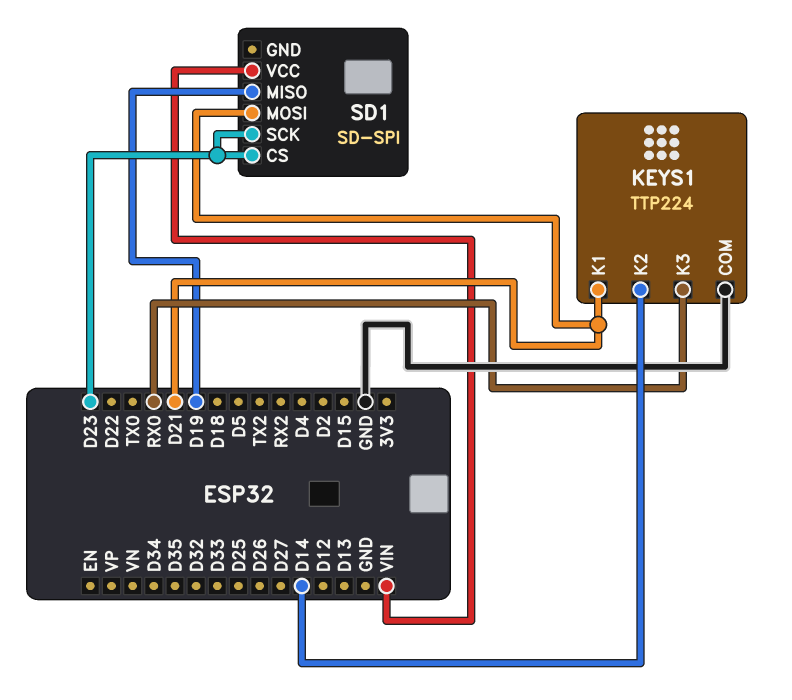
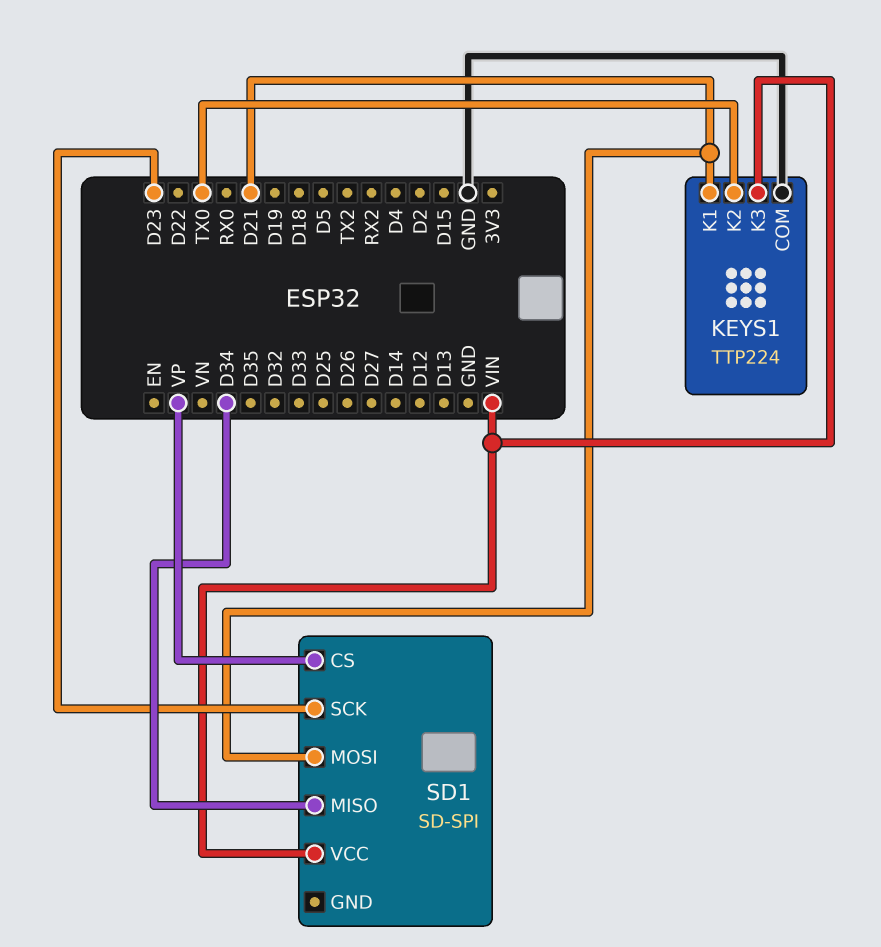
KEYS1 pin K2: D14 -> TX0
KEYS1 pin K3: RX0 -> VIN
SD1 pin CS: D23 -> VP
SD1 pin MISO: D19 -> D34

